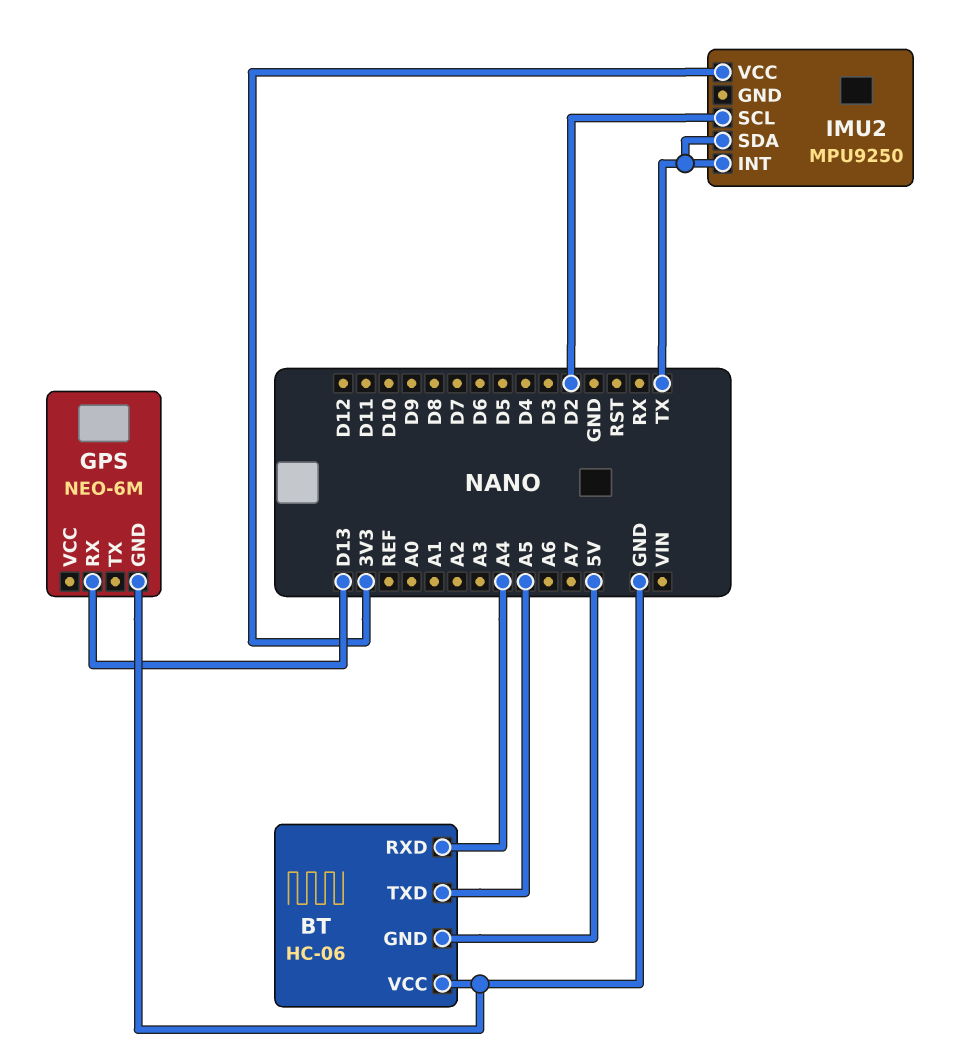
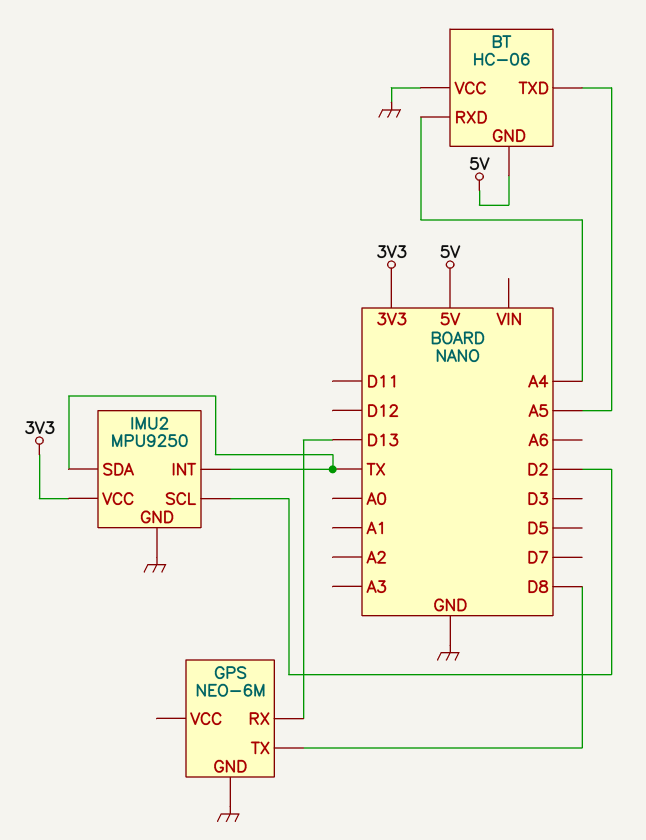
GPS pin TX: none -> D8
IMU2 pin GND: none -> GND

